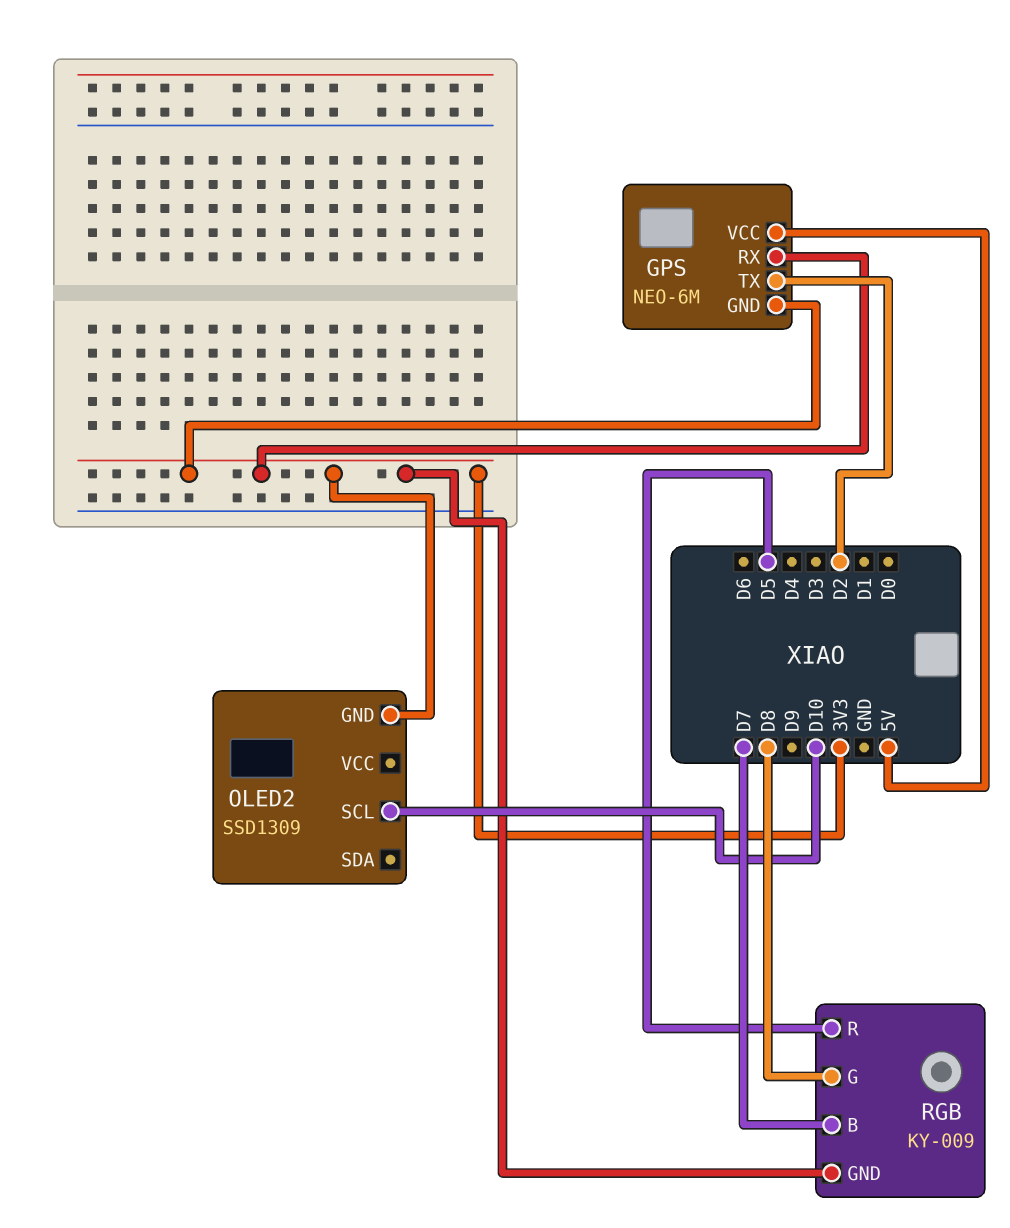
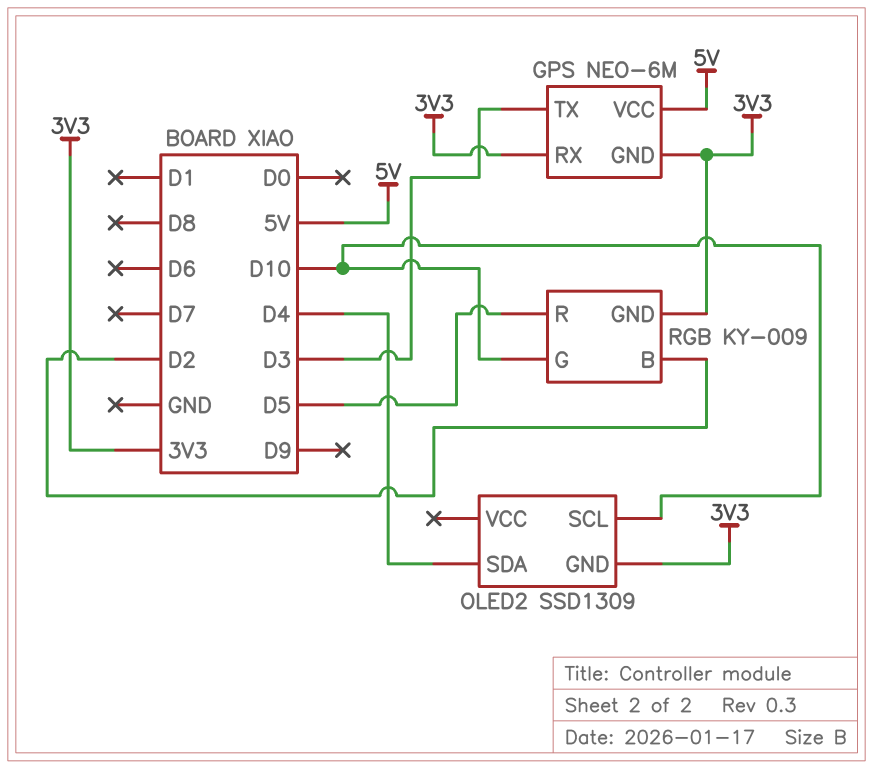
GPS pin TX: D2 -> D3
OLED2 pin SDA: none -> D4
RGB pin B: D7 -> D2
RGB pin G: D8 -> D10

